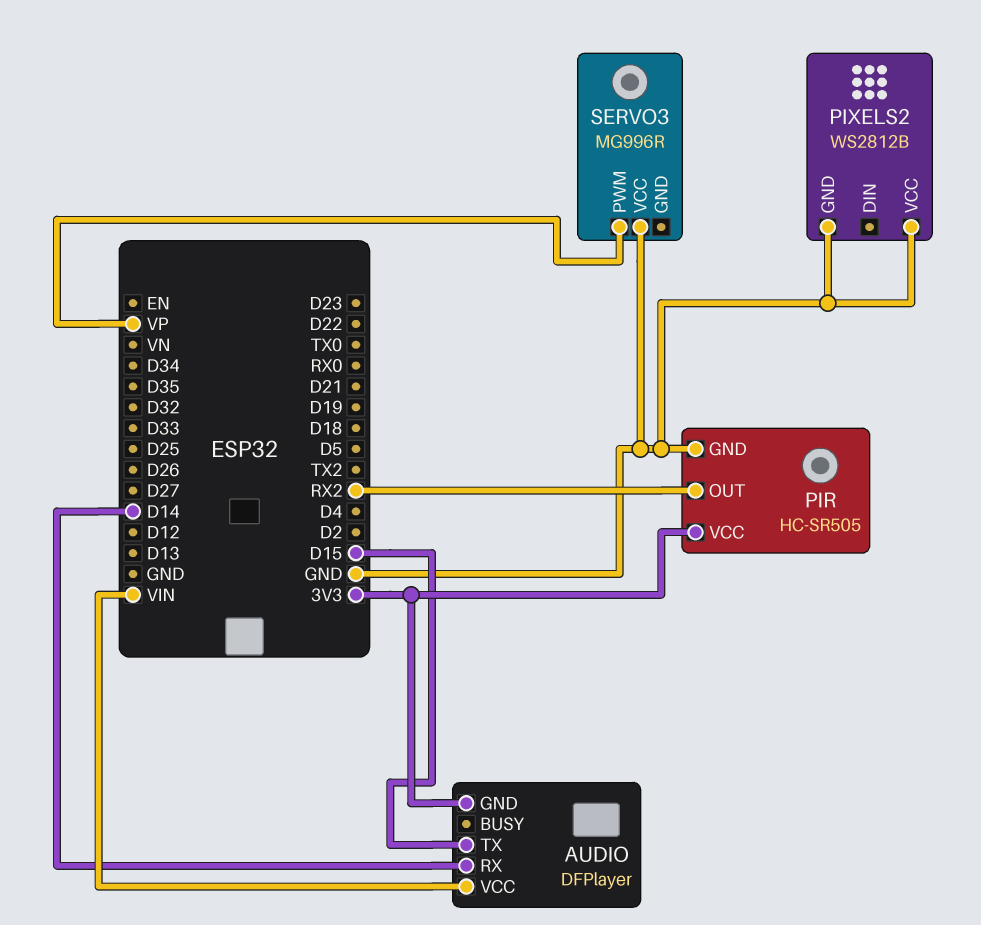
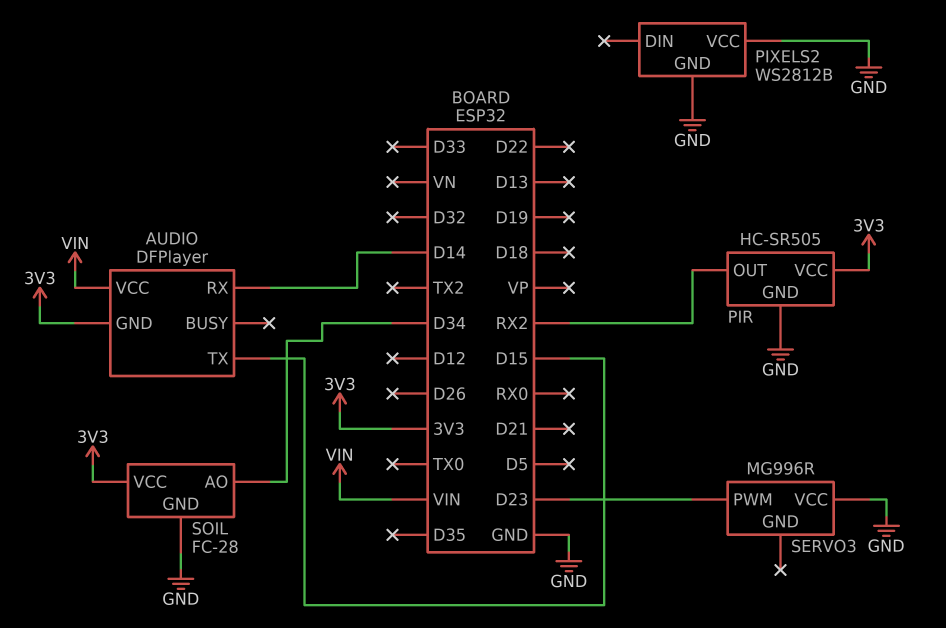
SERVO3 pin PWM: VP -> D23
SOIL: none -> FC-28
SOIL pin AO: none -> D34
SOIL pin GND: none -> GND
SOIL pin VCC: none -> 3V3

